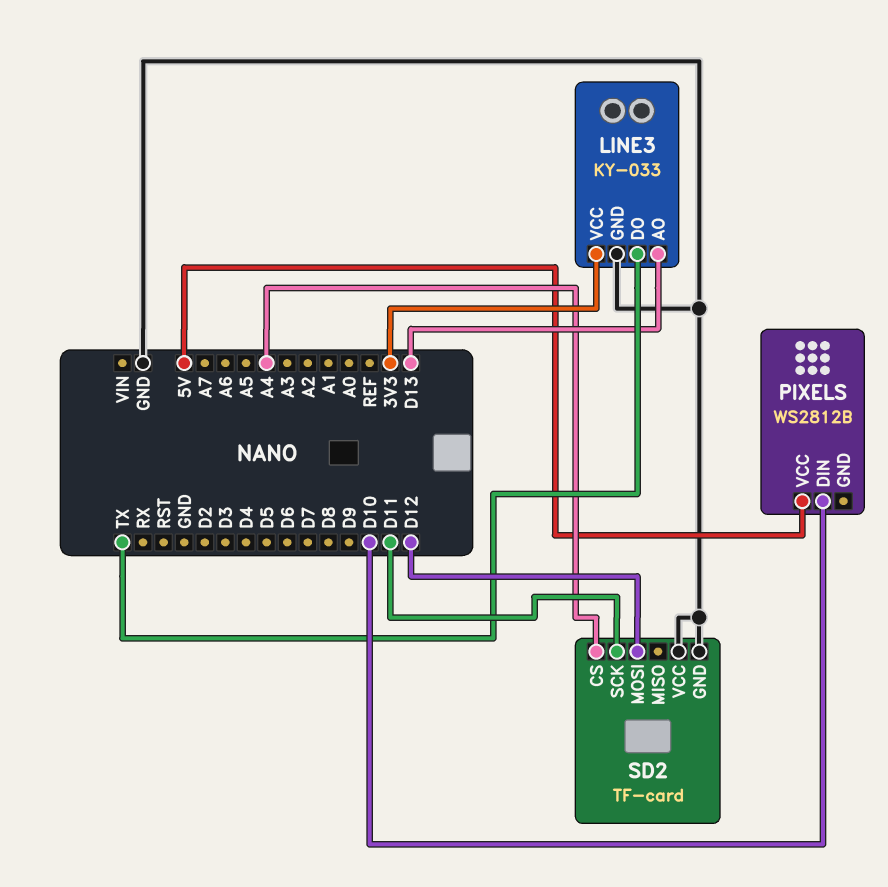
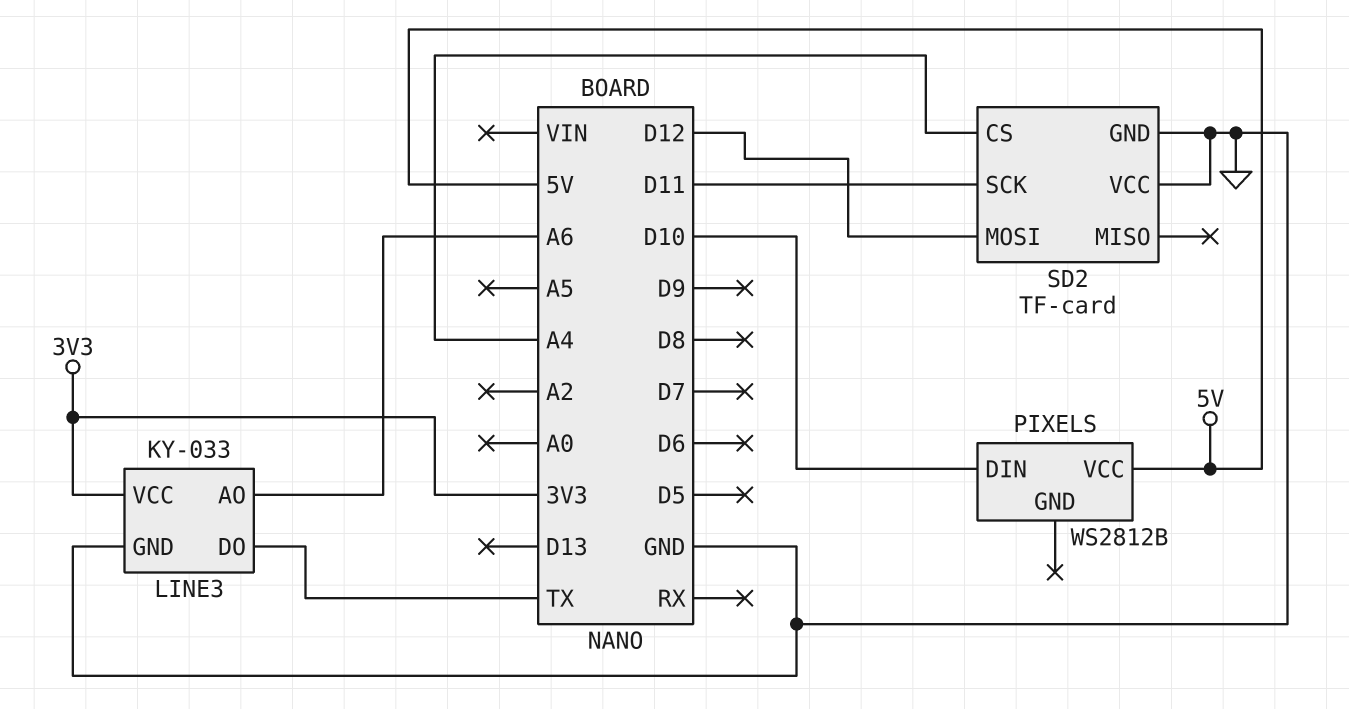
LINE3 pin AO: D13 -> A6

